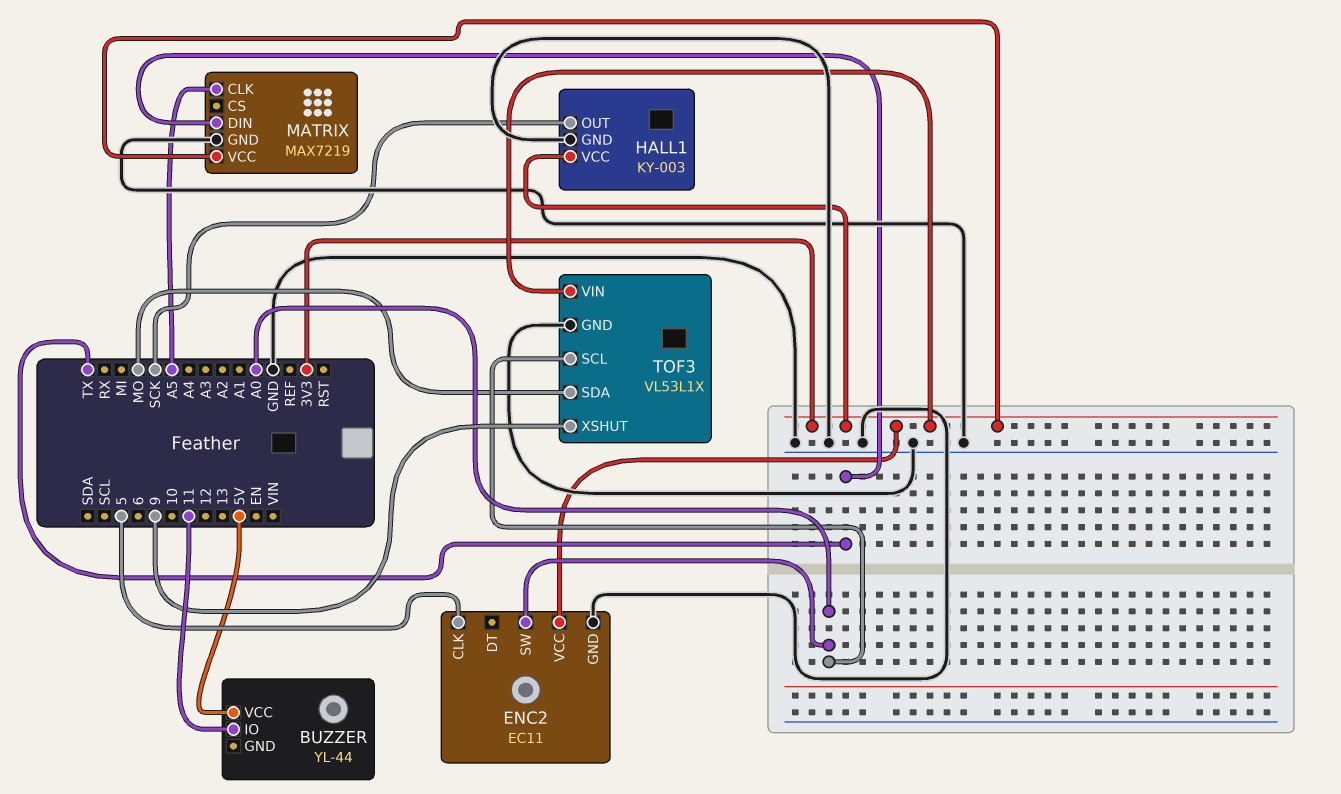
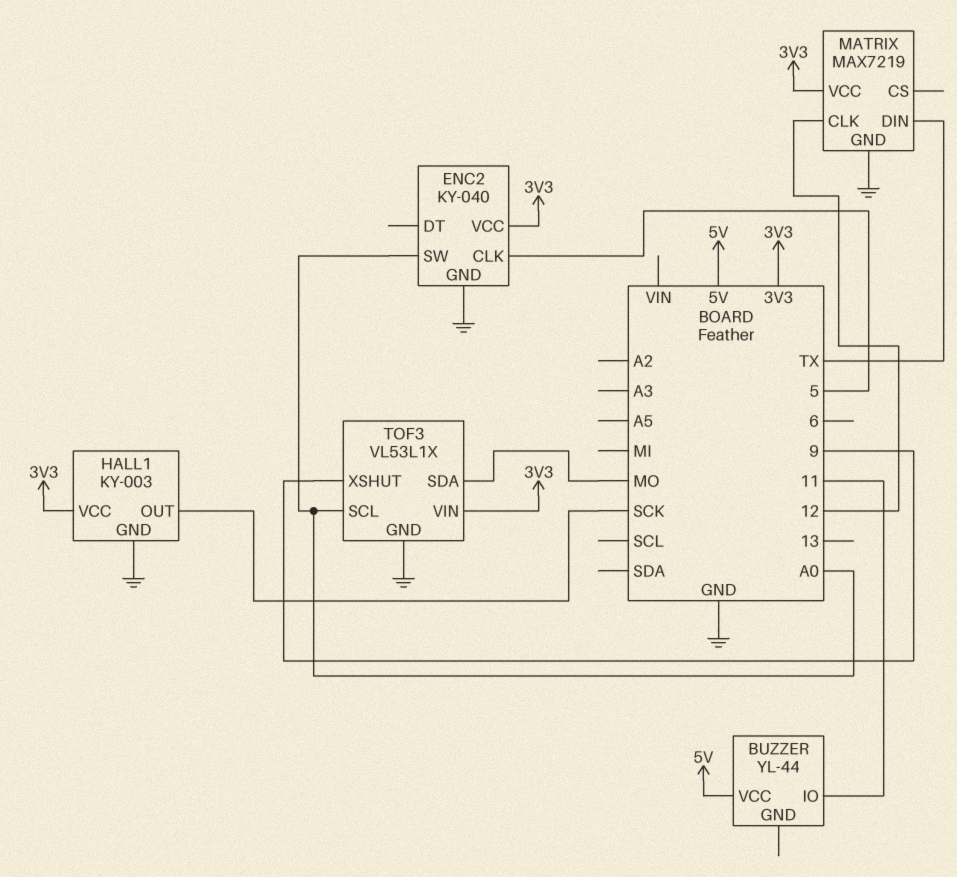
ENC2: EC11 -> KY-040
MATRIX pin CLK: A5 -> 12

